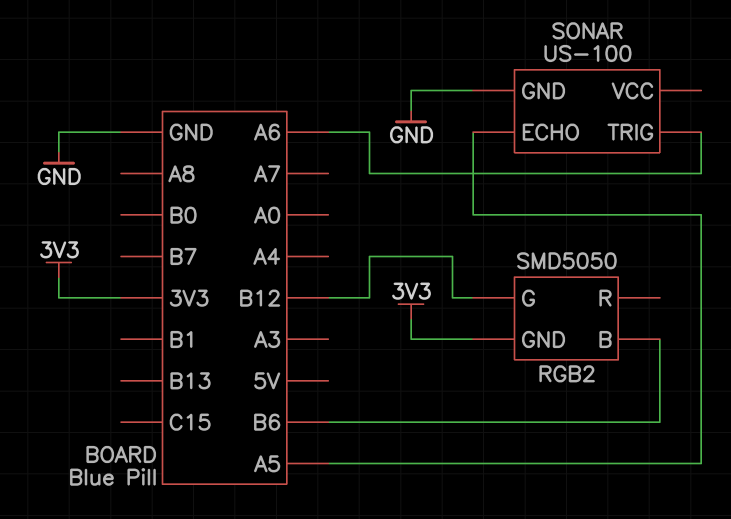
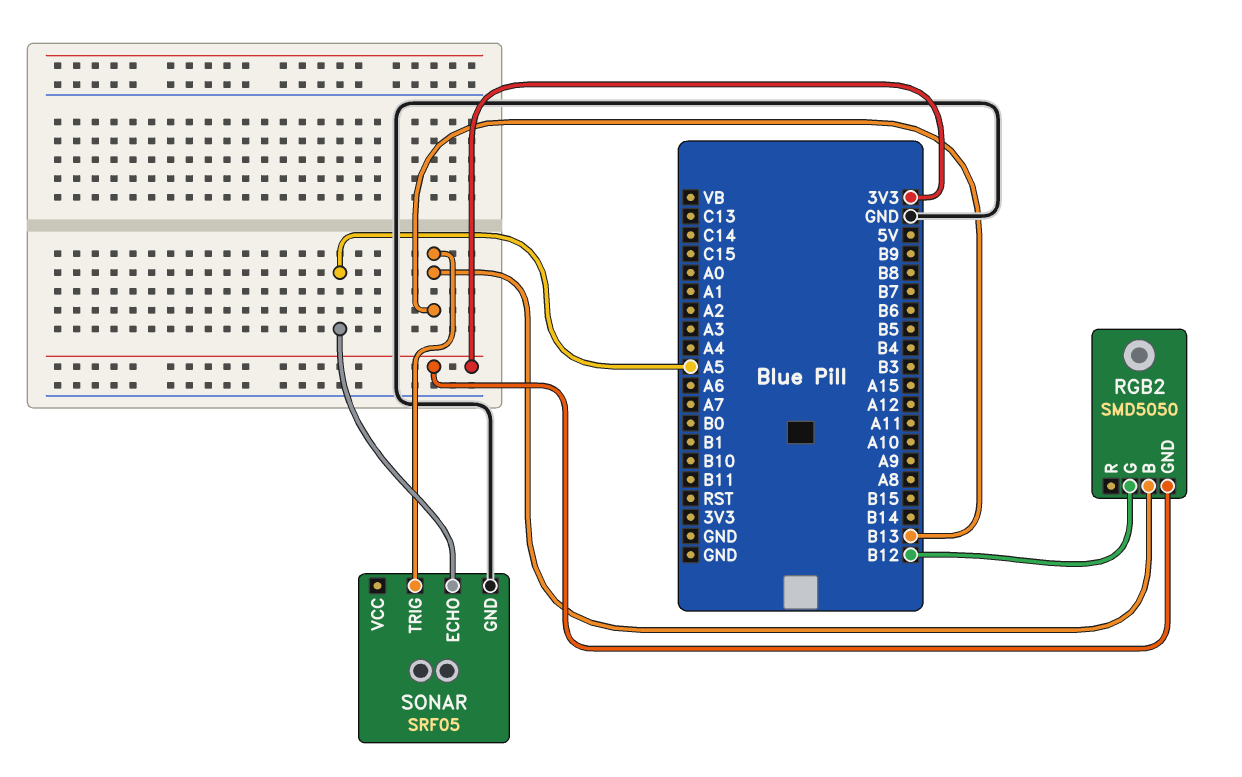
RGB2 pin B: B6 -> B13
SONAR: US-100 -> SRF05
SONAR pin TRIG: A6 -> B13

